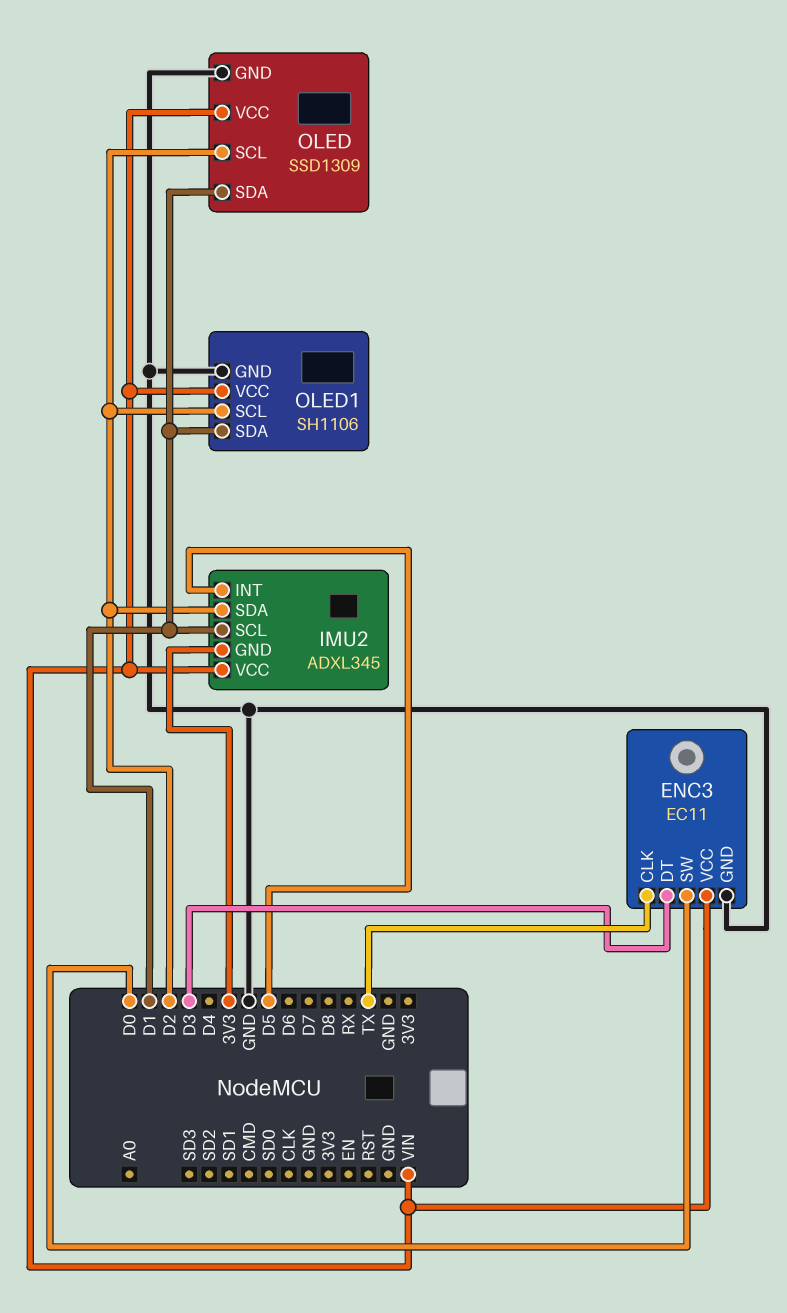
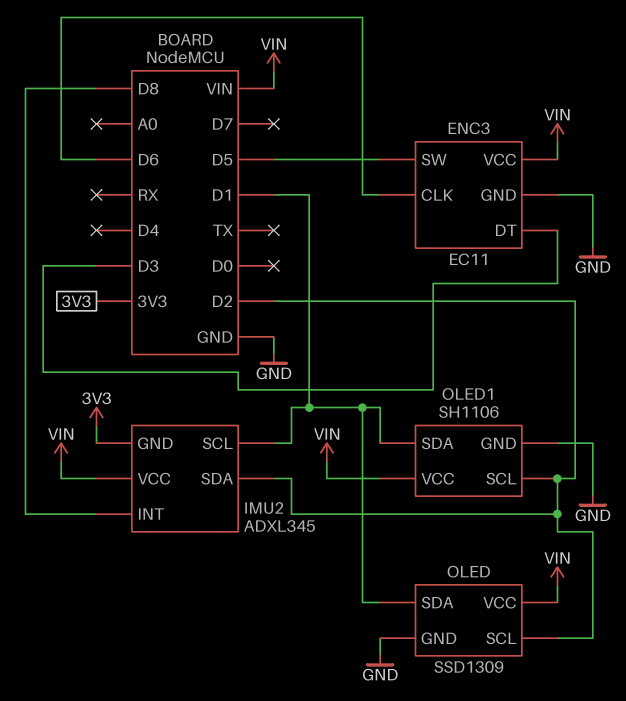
ENC3 pin CLK: TX -> D6
ENC3 pin SW: D0 -> D5
IMU2 pin INT: D5 -> D8

